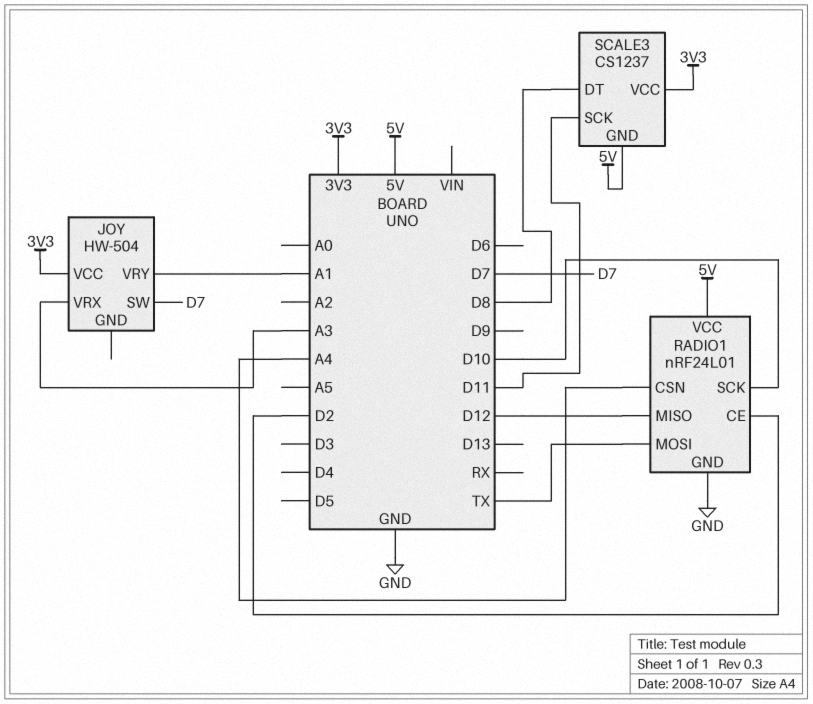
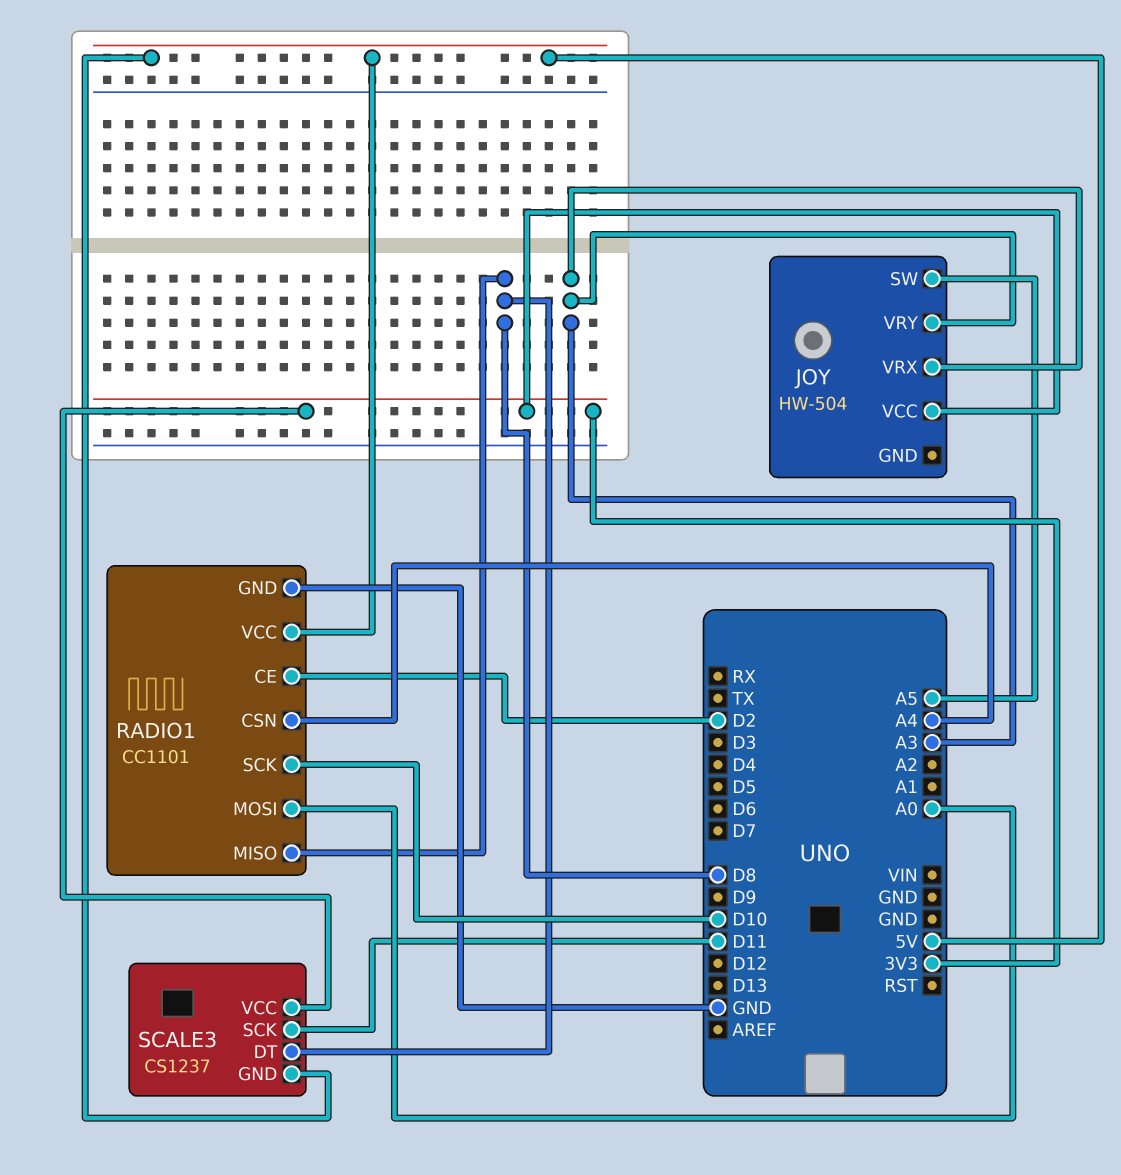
JOY pin SW: D7 -> A5
JOY pin VRY: A1 -> A3
RADIO1: nRF24L01 -> CC1101
RADIO1 pin MISO: D12 -> D8
RADIO1 pin MOSI: TX -> A0

